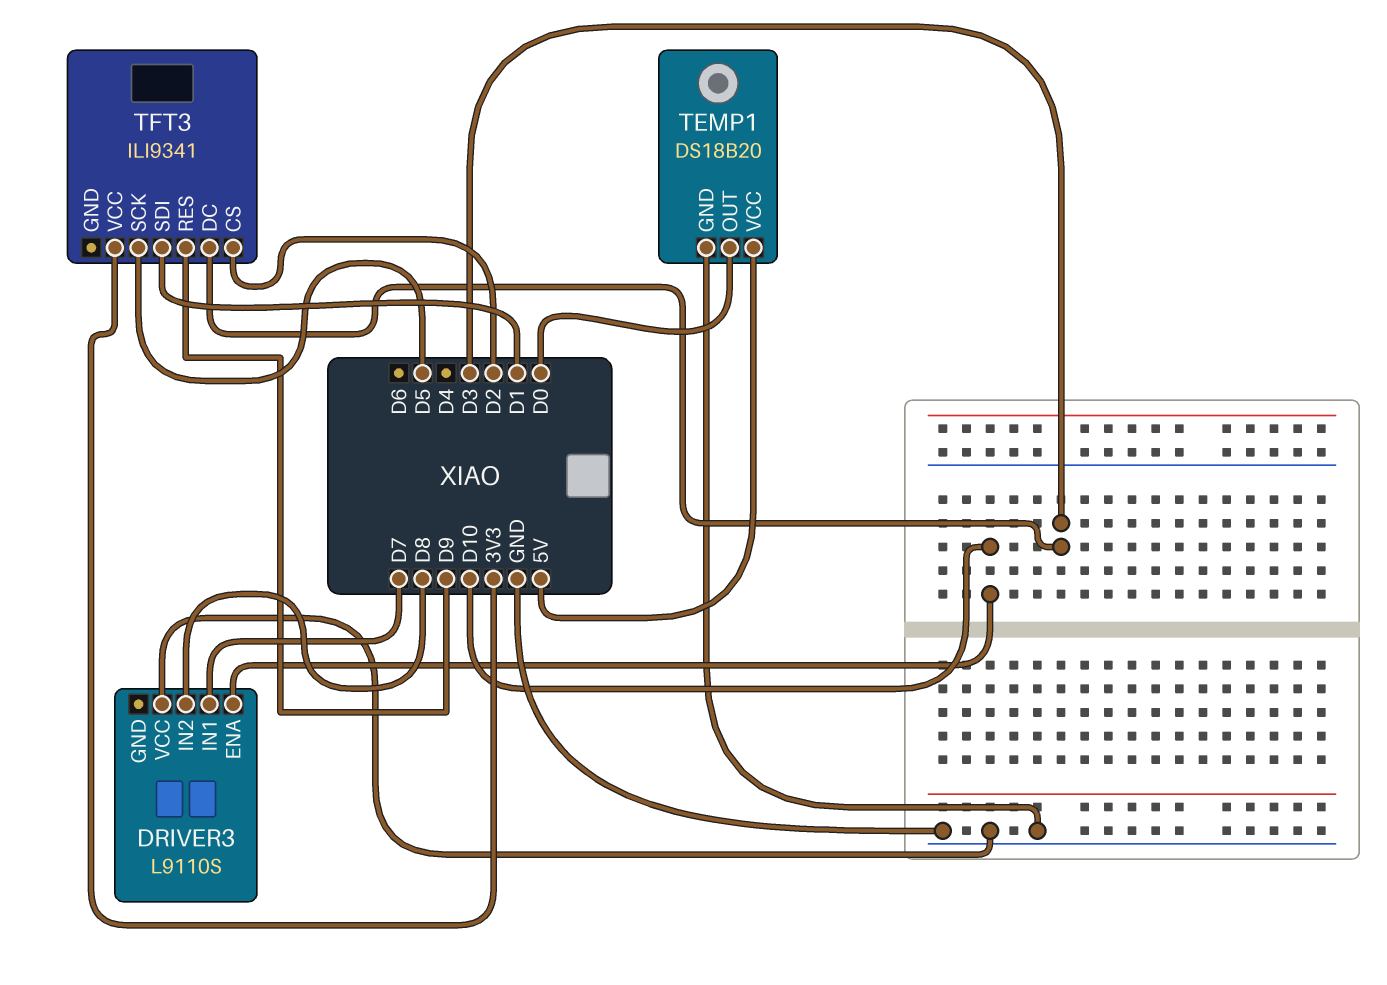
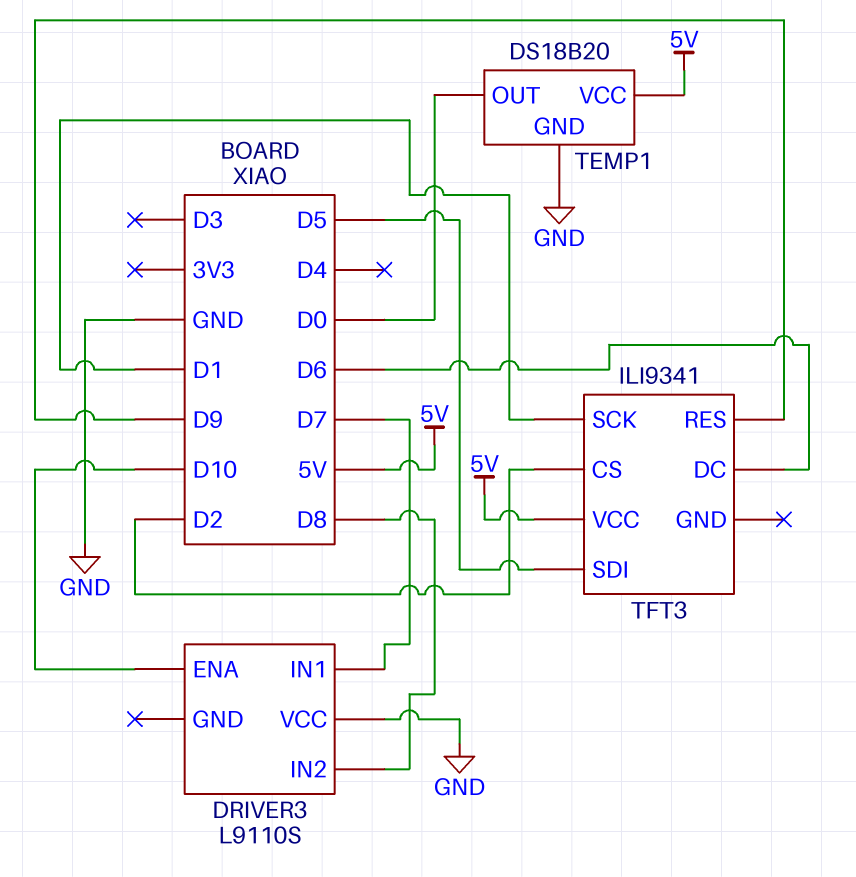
TFT3 pin DC: D3 -> D6
TFT3 pin SCK: D5 -> D1
TFT3 pin SDI: D1 -> D5
TFT3 pin VCC: 3V3 -> 5V

